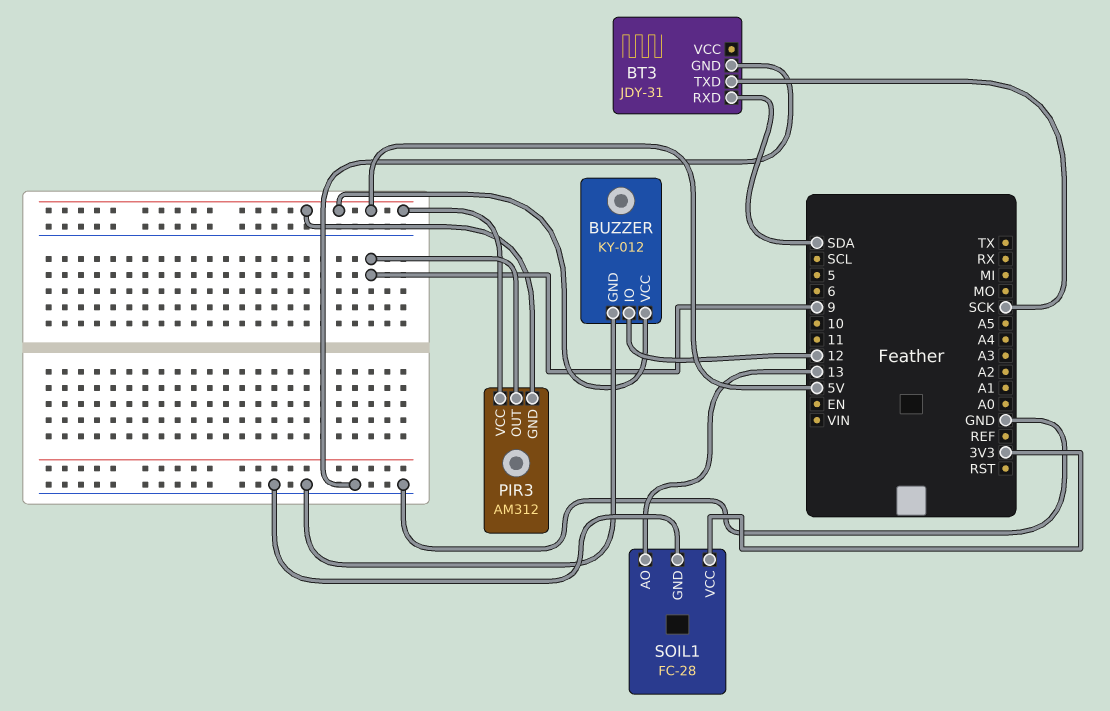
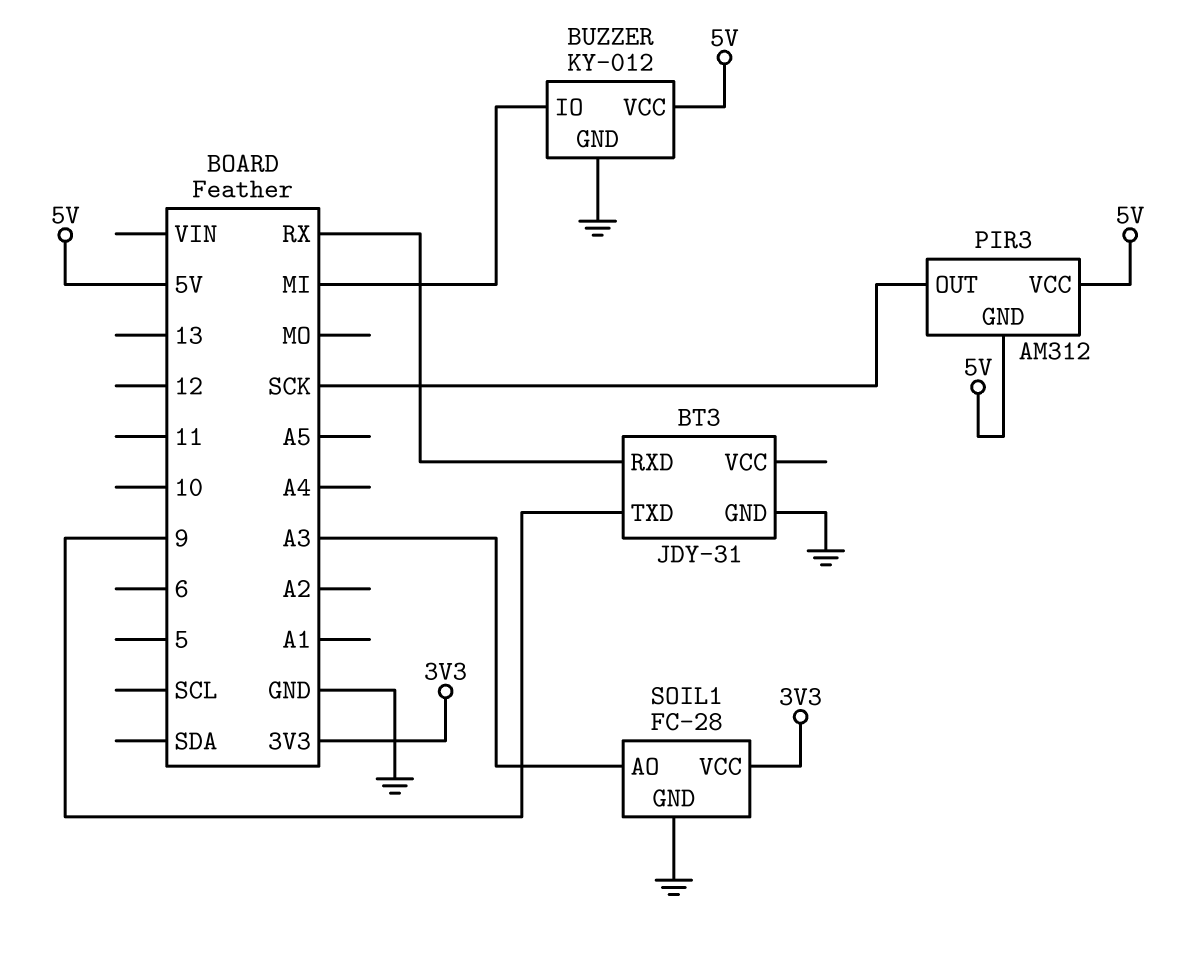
BT3 pin RXD: SDA -> RX
BT3 pin TXD: SCK -> 9
BUZZER pin IO: 12 -> MI
PIR3 pin OUT: 9 -> SCK
SOIL1 pin AO: 13 -> A3

